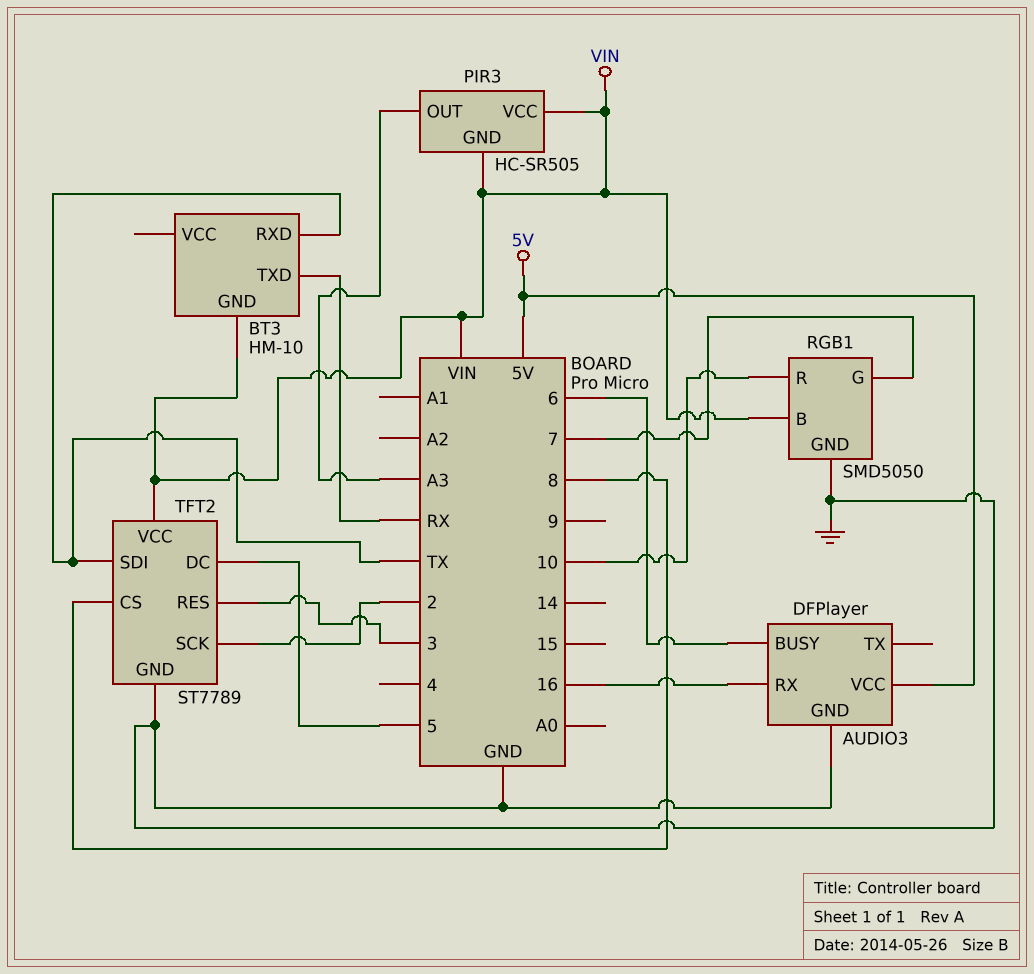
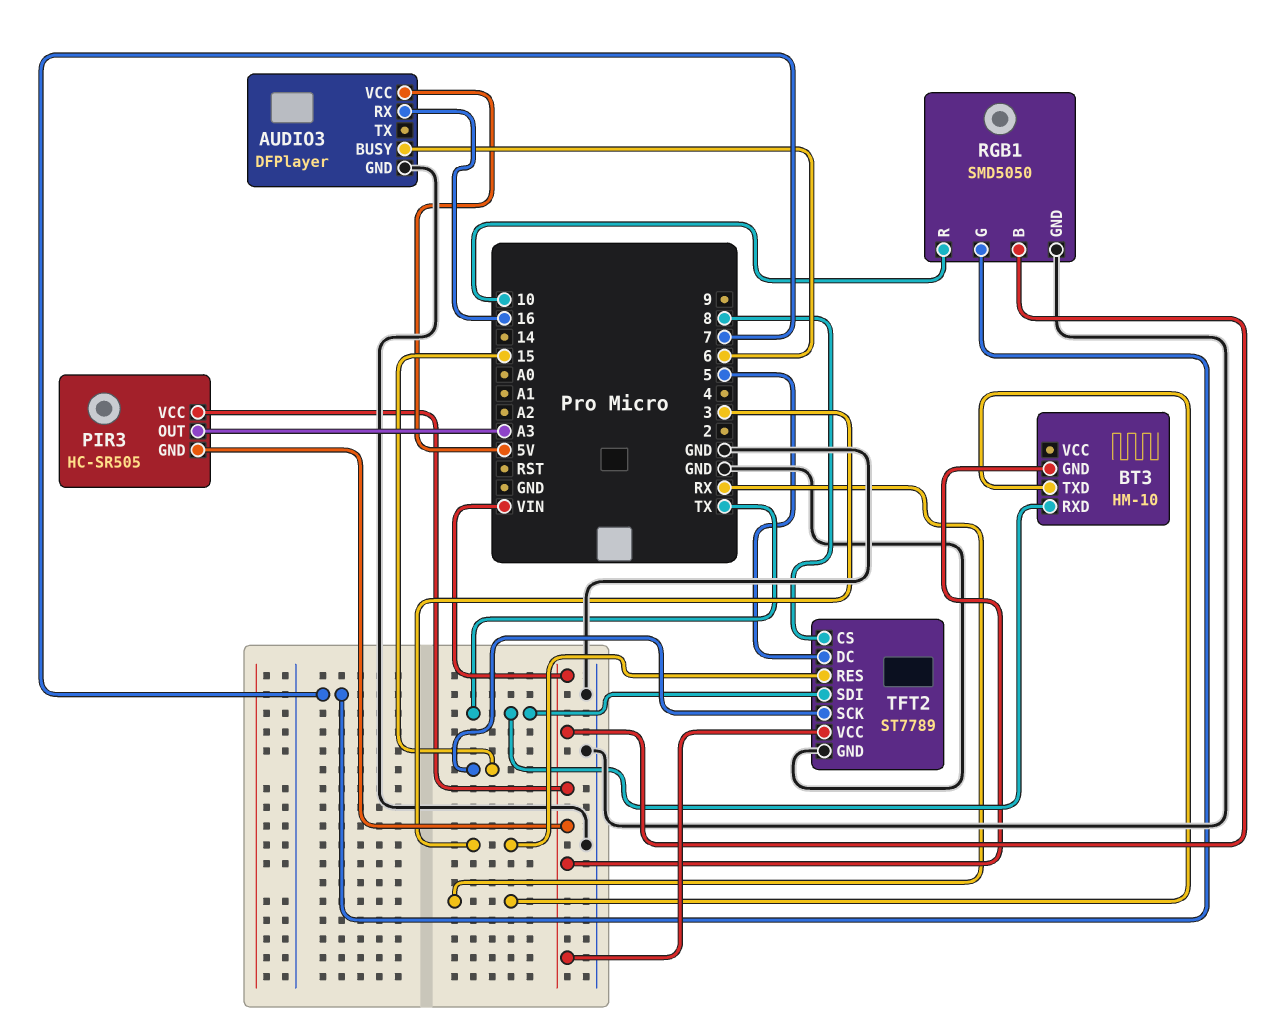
TFT2 pin SCK: 2 -> 15

